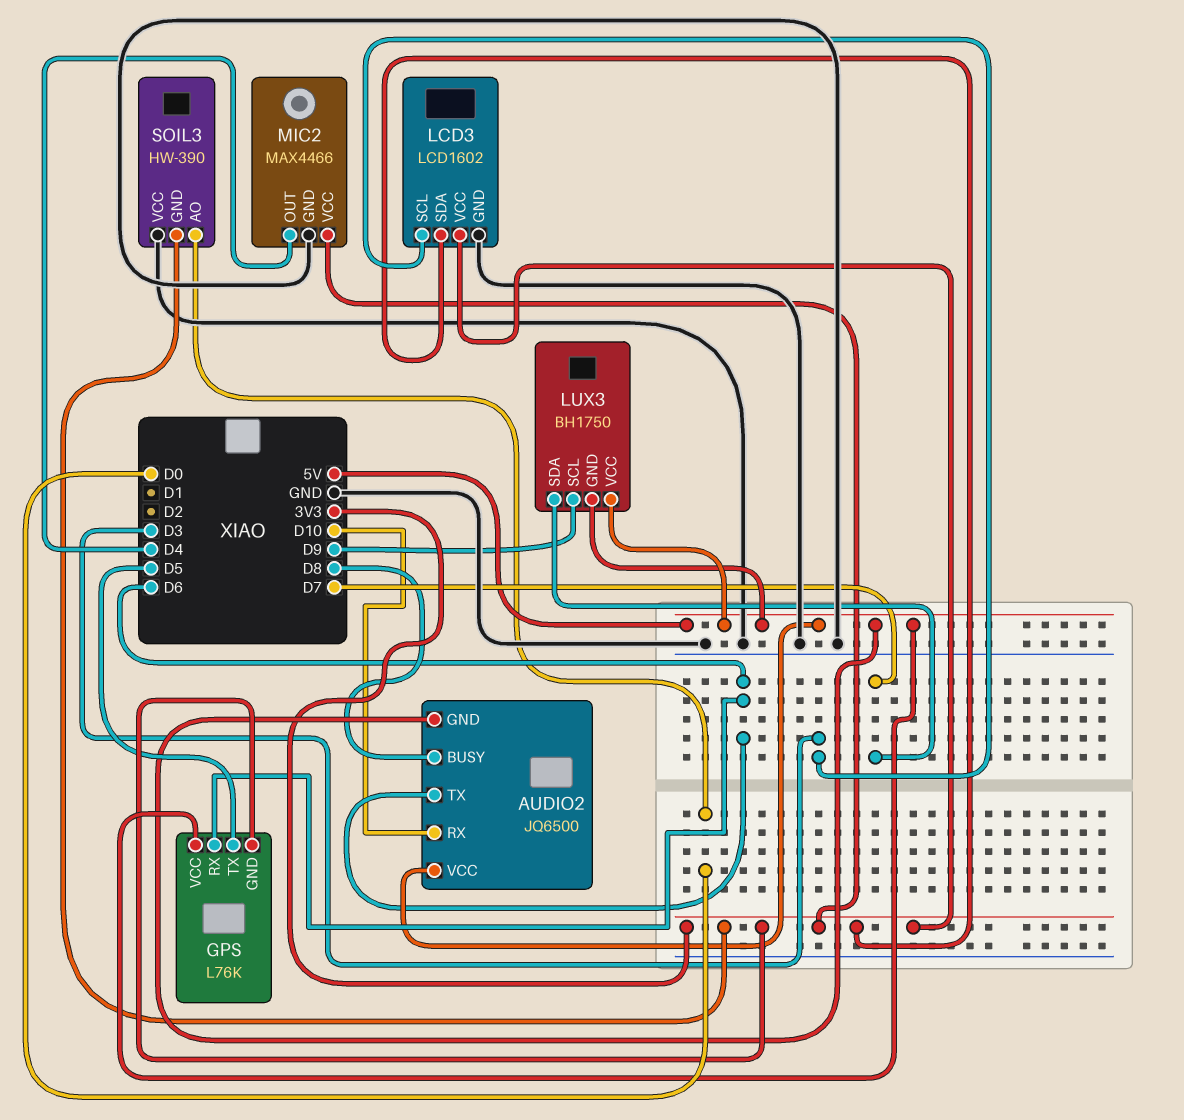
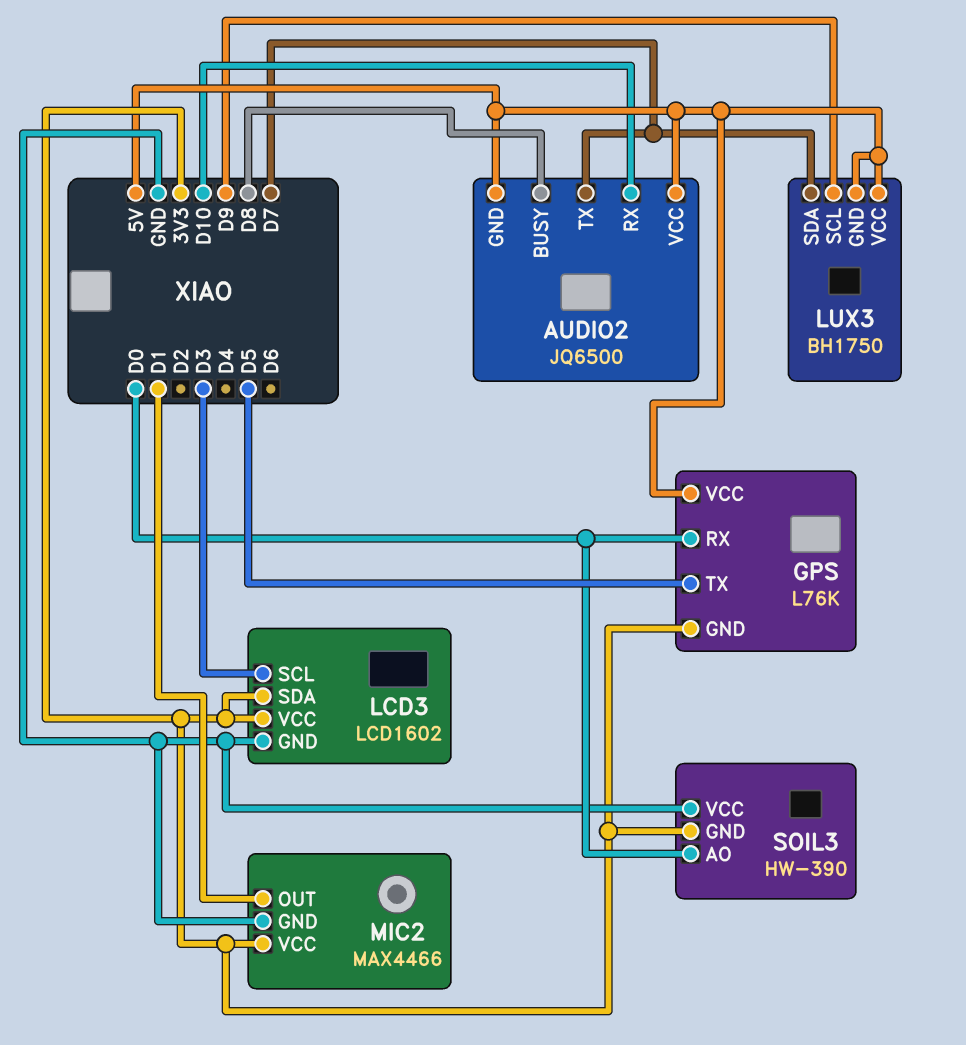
AUDIO2 pin TX: D6 -> D7
GPS pin RX: D6 -> D0
MIC2 pin OUT: D4 -> D1

